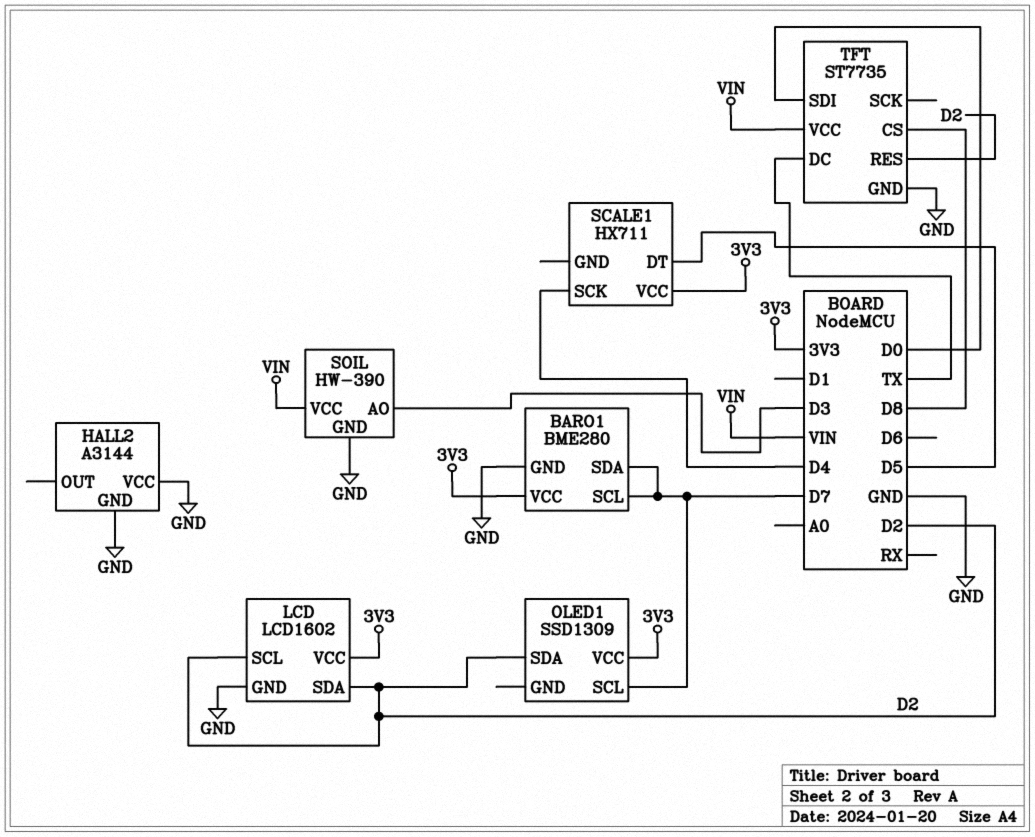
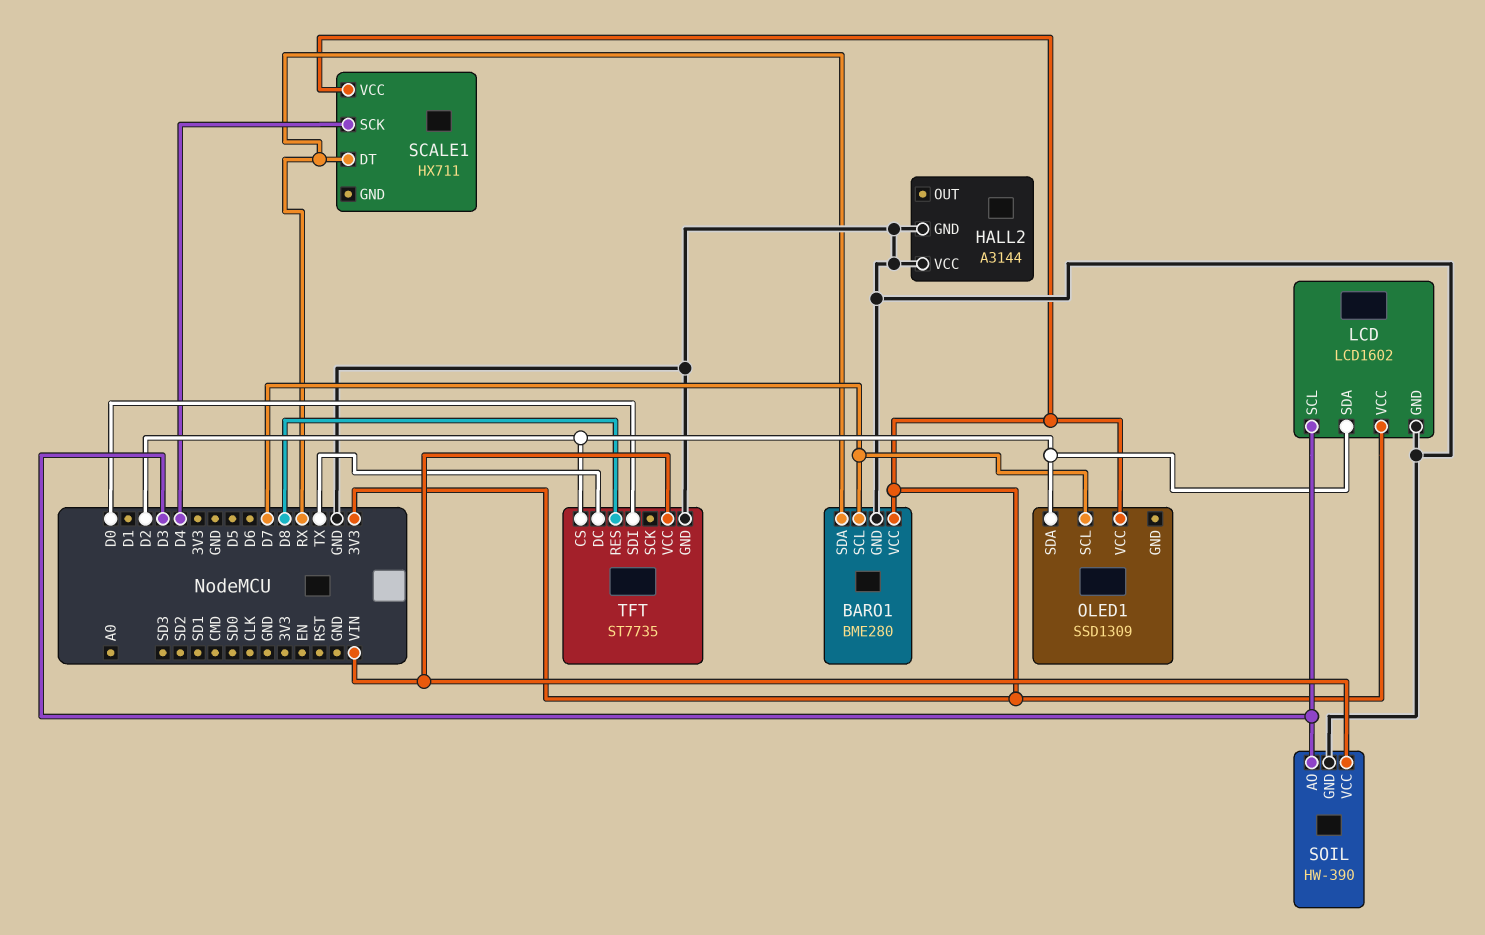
BARO1 pin SDA: D7 -> RX
LCD pin SCL: D2 -> D3
SCALE1 pin DT: D5 -> RX
TFT pin CS: D8 -> D2
TFT pin RES: D2 -> D8

